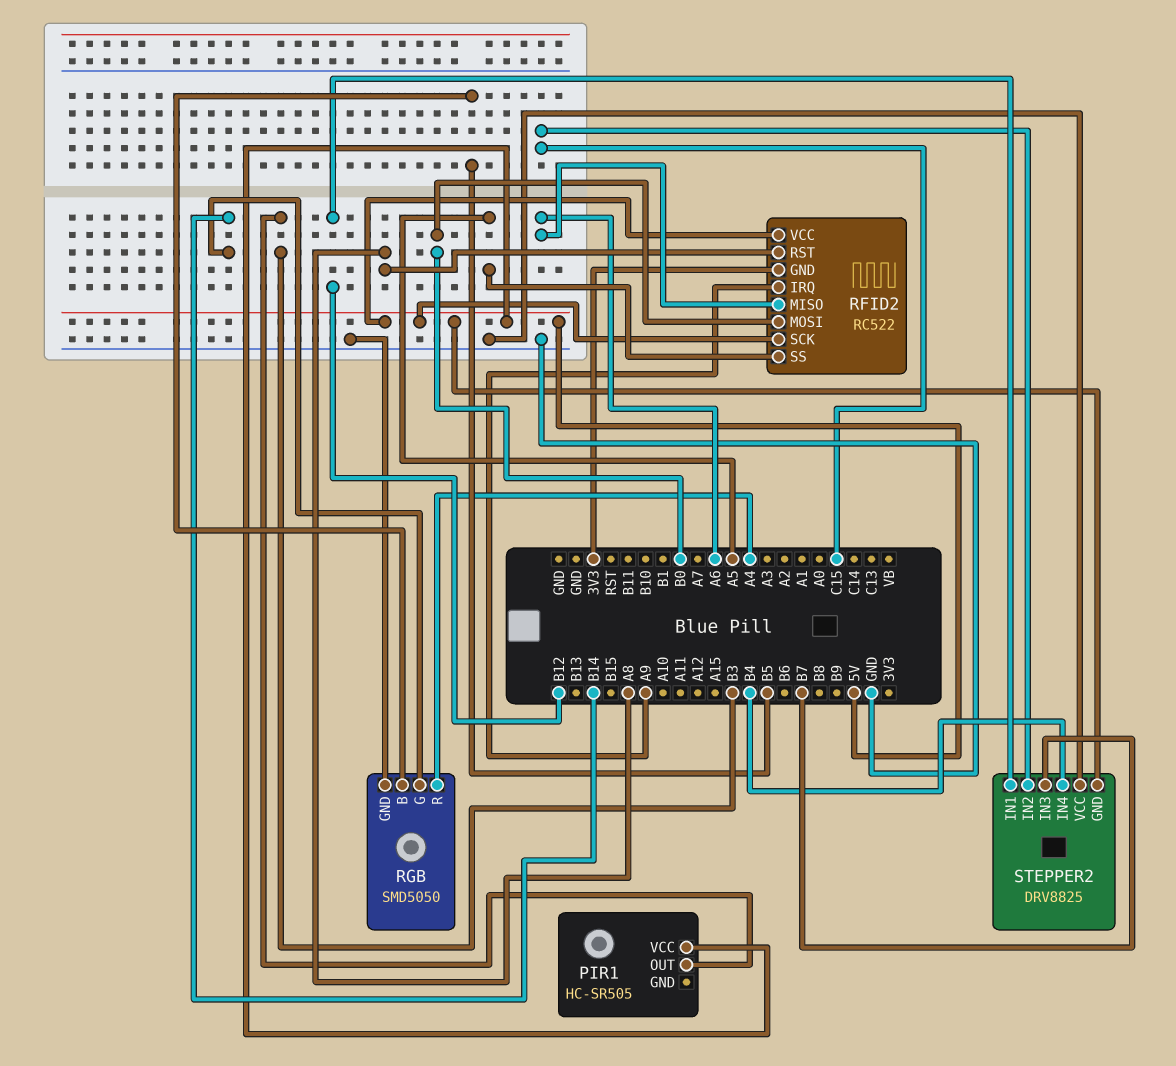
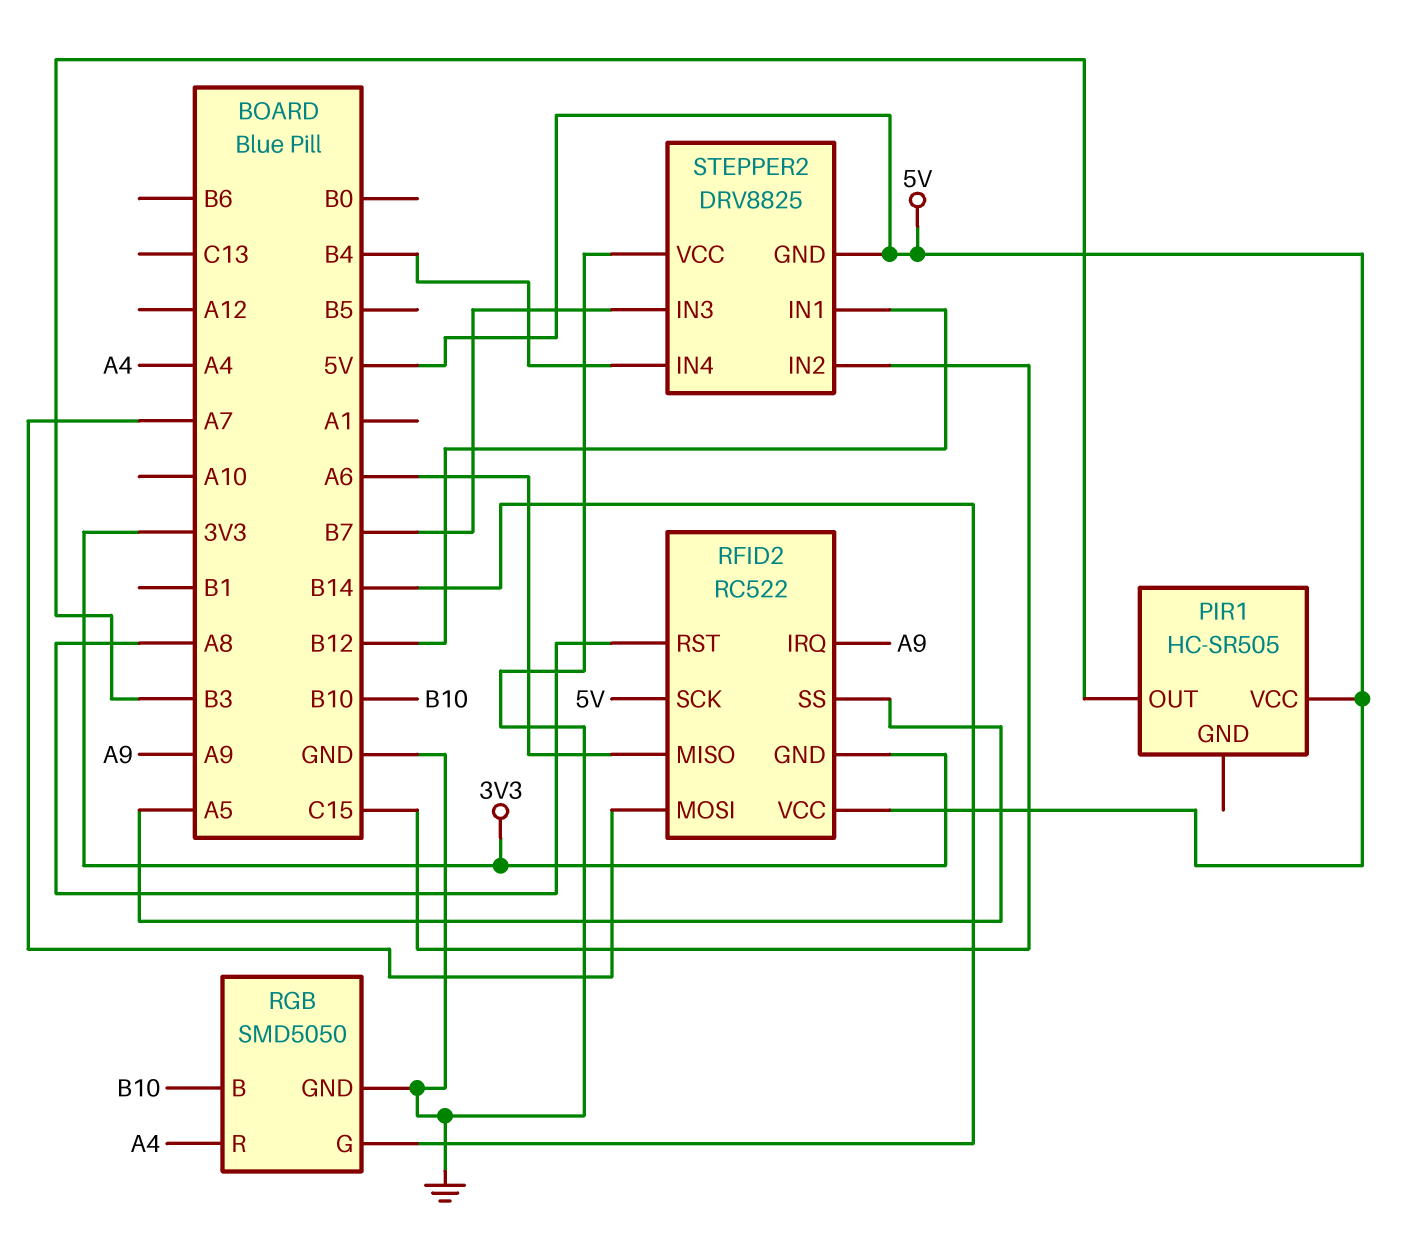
RFID2 pin MOSI: B0 -> A7
RGB pin B: B5 -> B10

